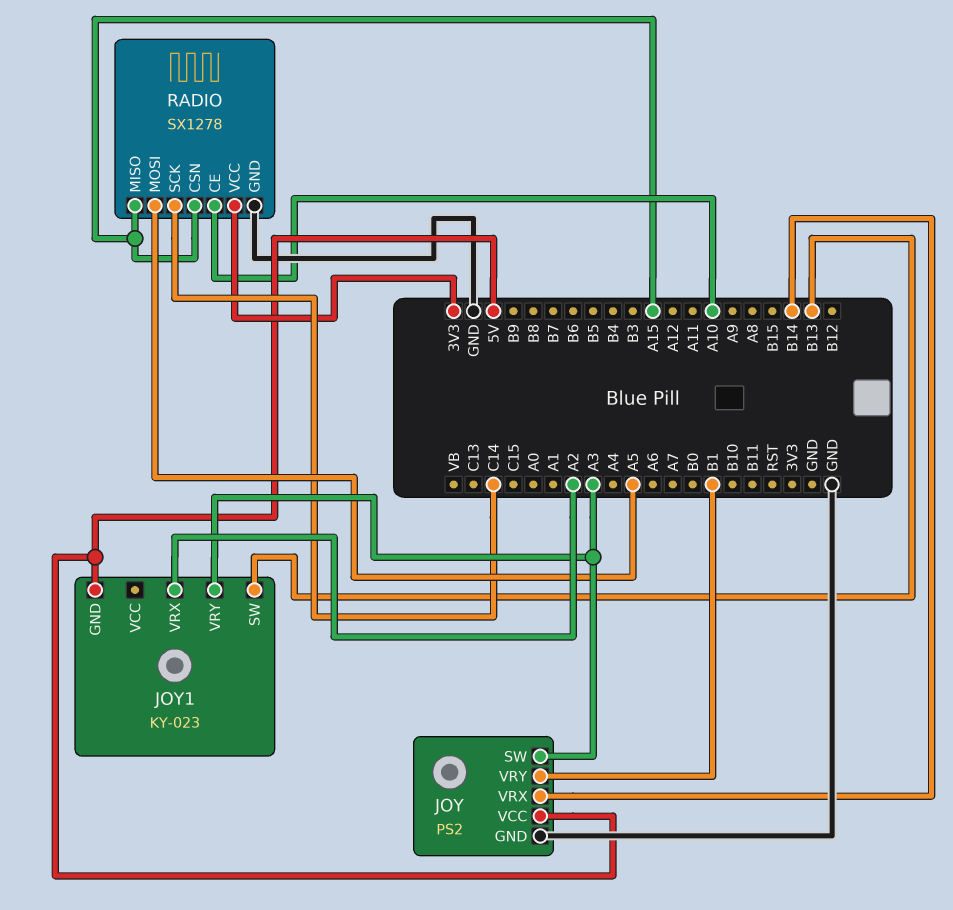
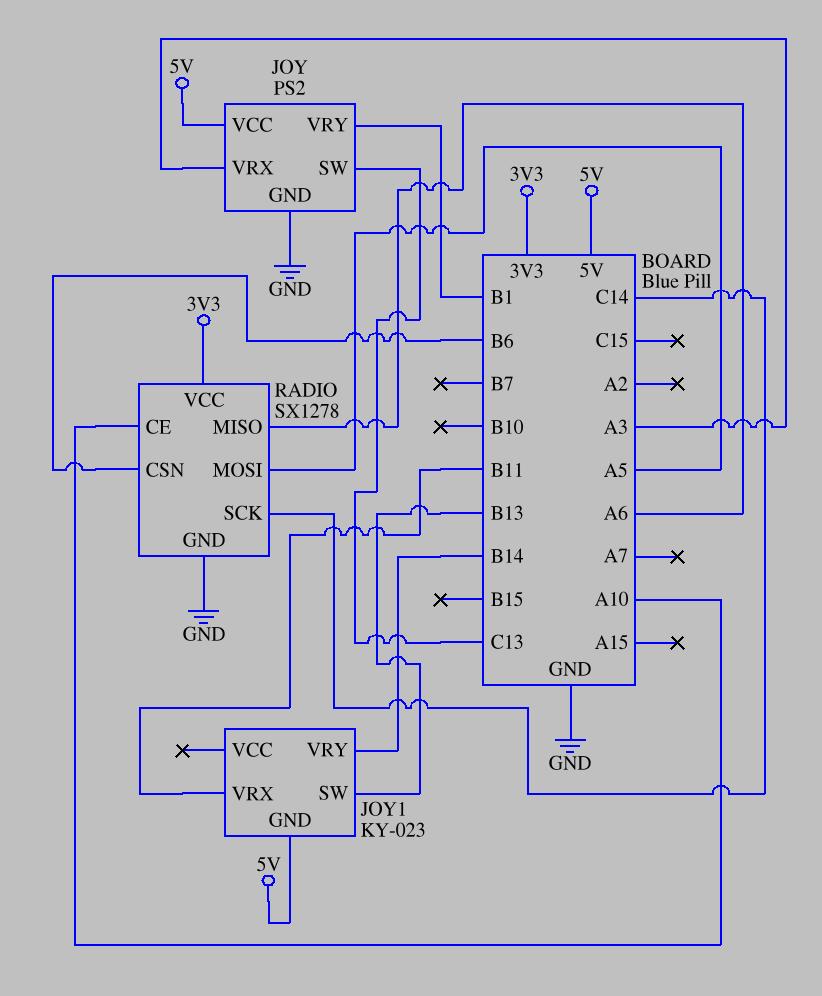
JOY pin SW: A3 -> C13
JOY pin VRX: B14 -> A3
JOY1 pin VRX: A2 -> B11
JOY1 pin VRY: A3 -> B14
RADIO pin CSN: A15 -> B6
RADIO pin MISO: A15 -> A6

